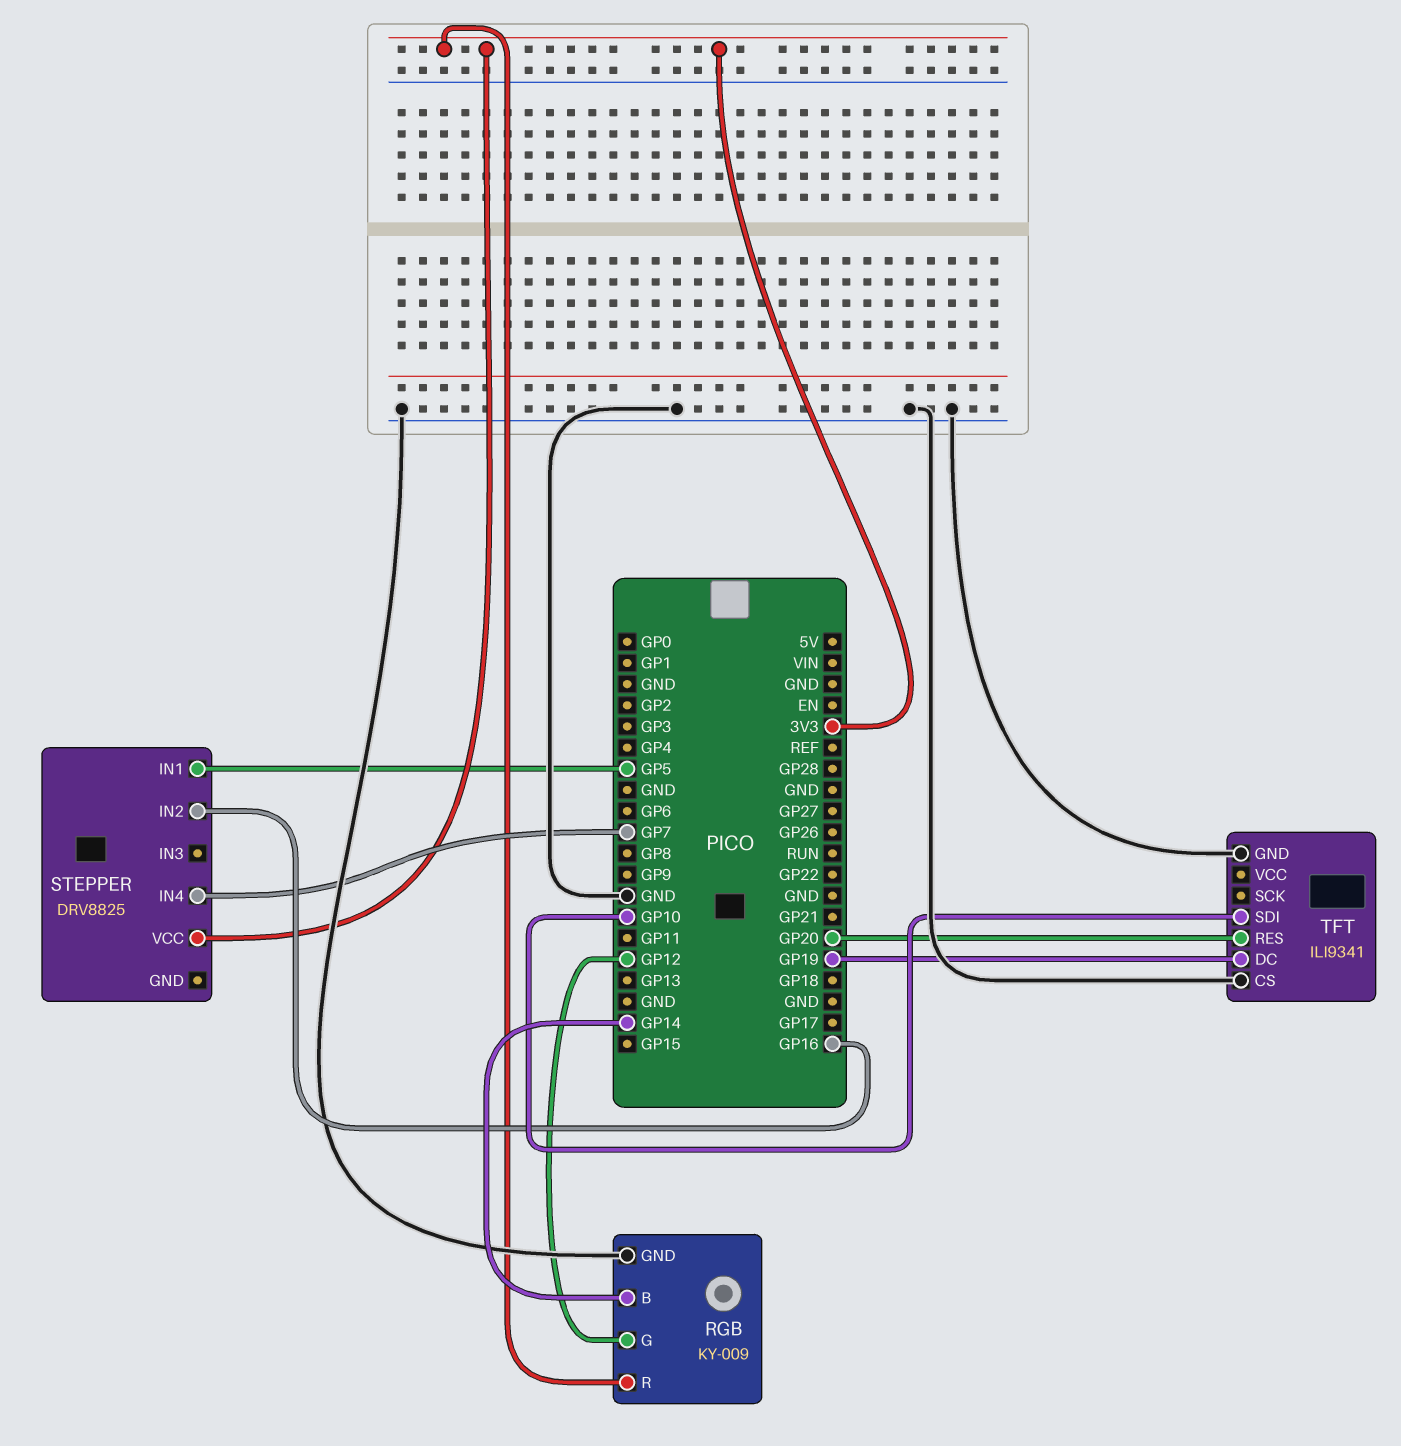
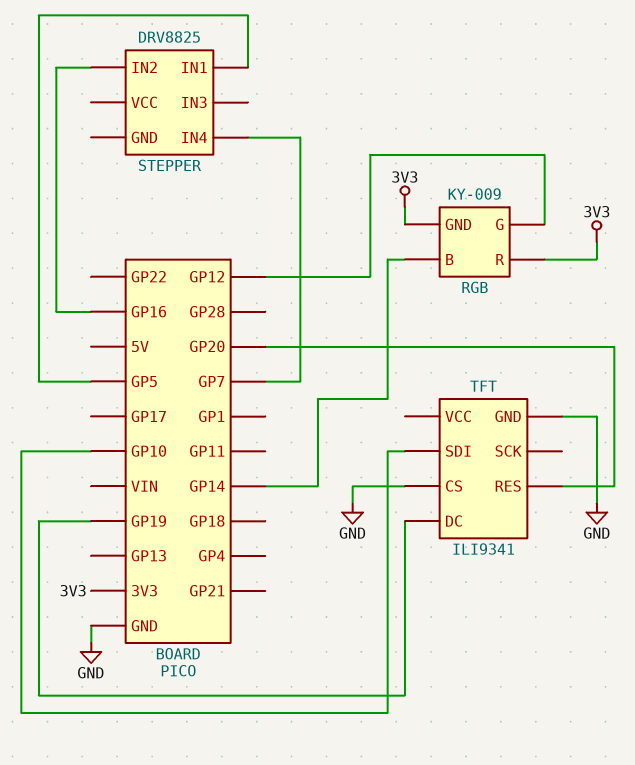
RGB pin GND: GND -> 3V3
STEPPER pin VCC: 3V3 -> none

